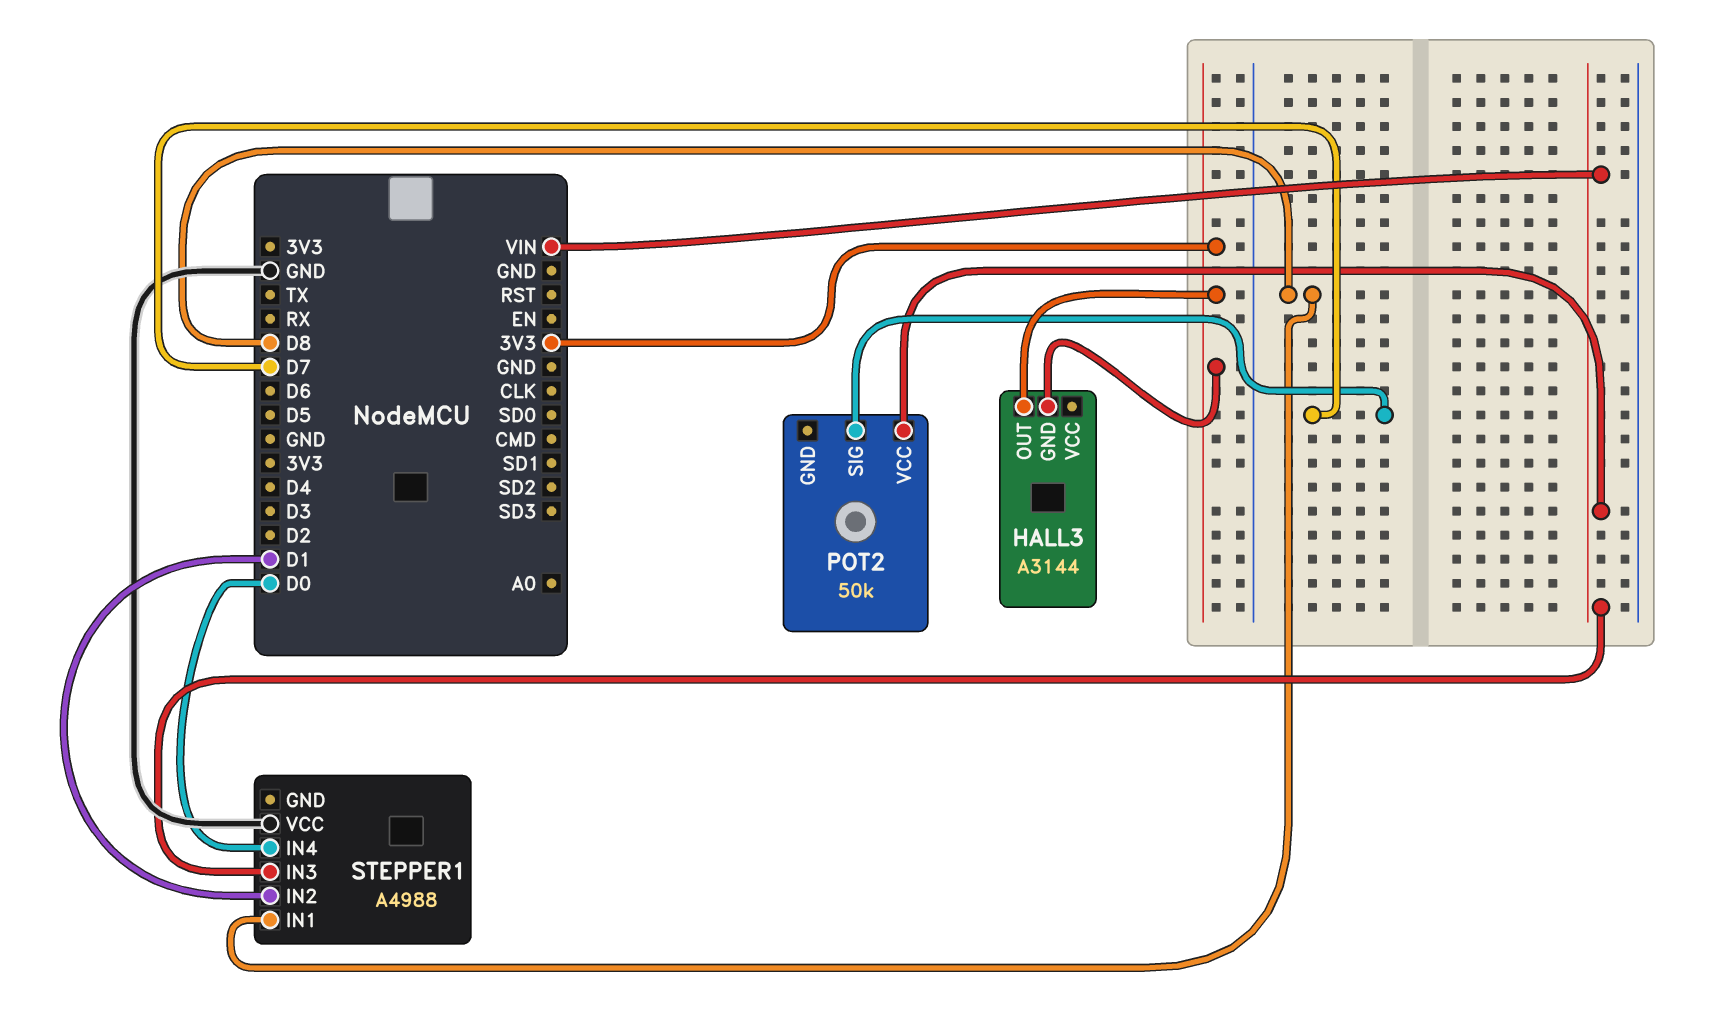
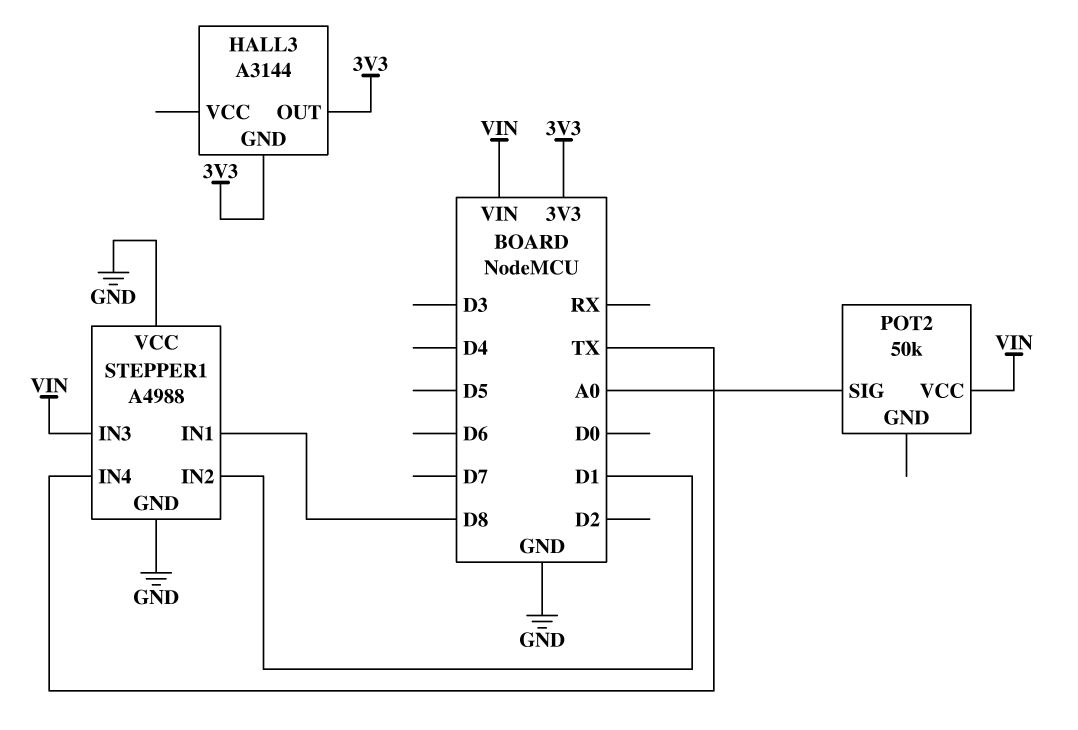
POT2 pin SIG: D7 -> A0
STEPPER1 pin GND: none -> GND
STEPPER1 pin IN4: D0 -> TX

